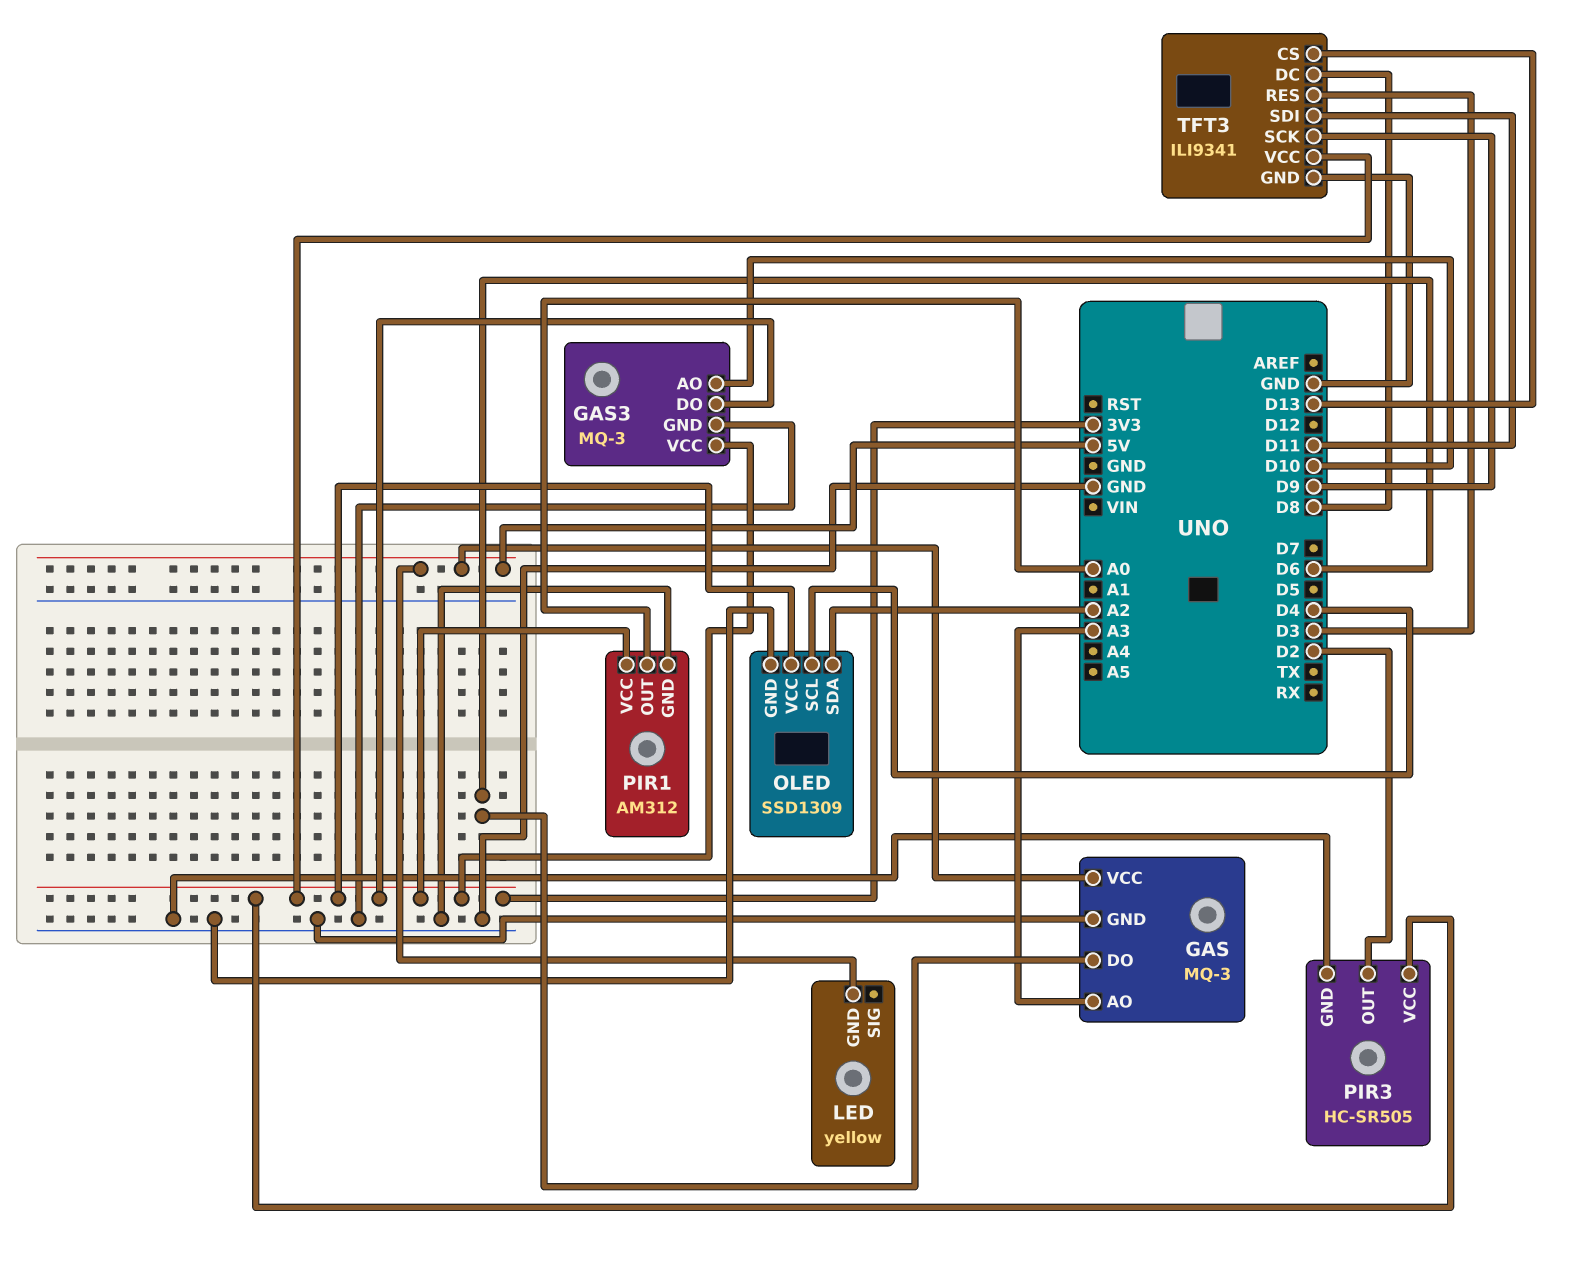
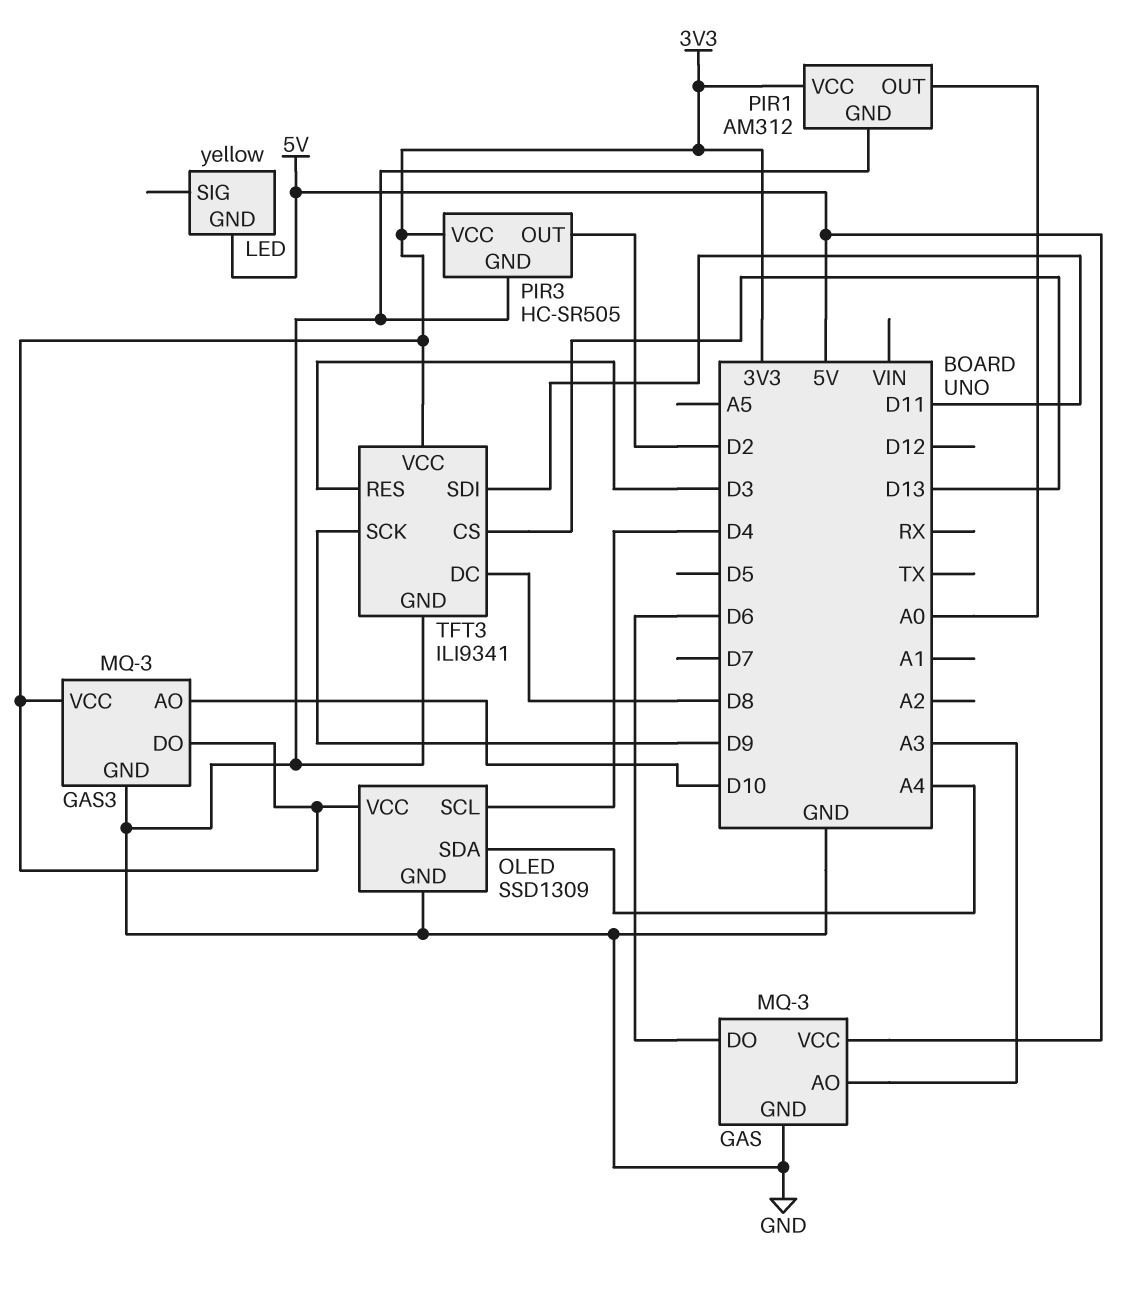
OLED pin SDA: A2 -> A4

